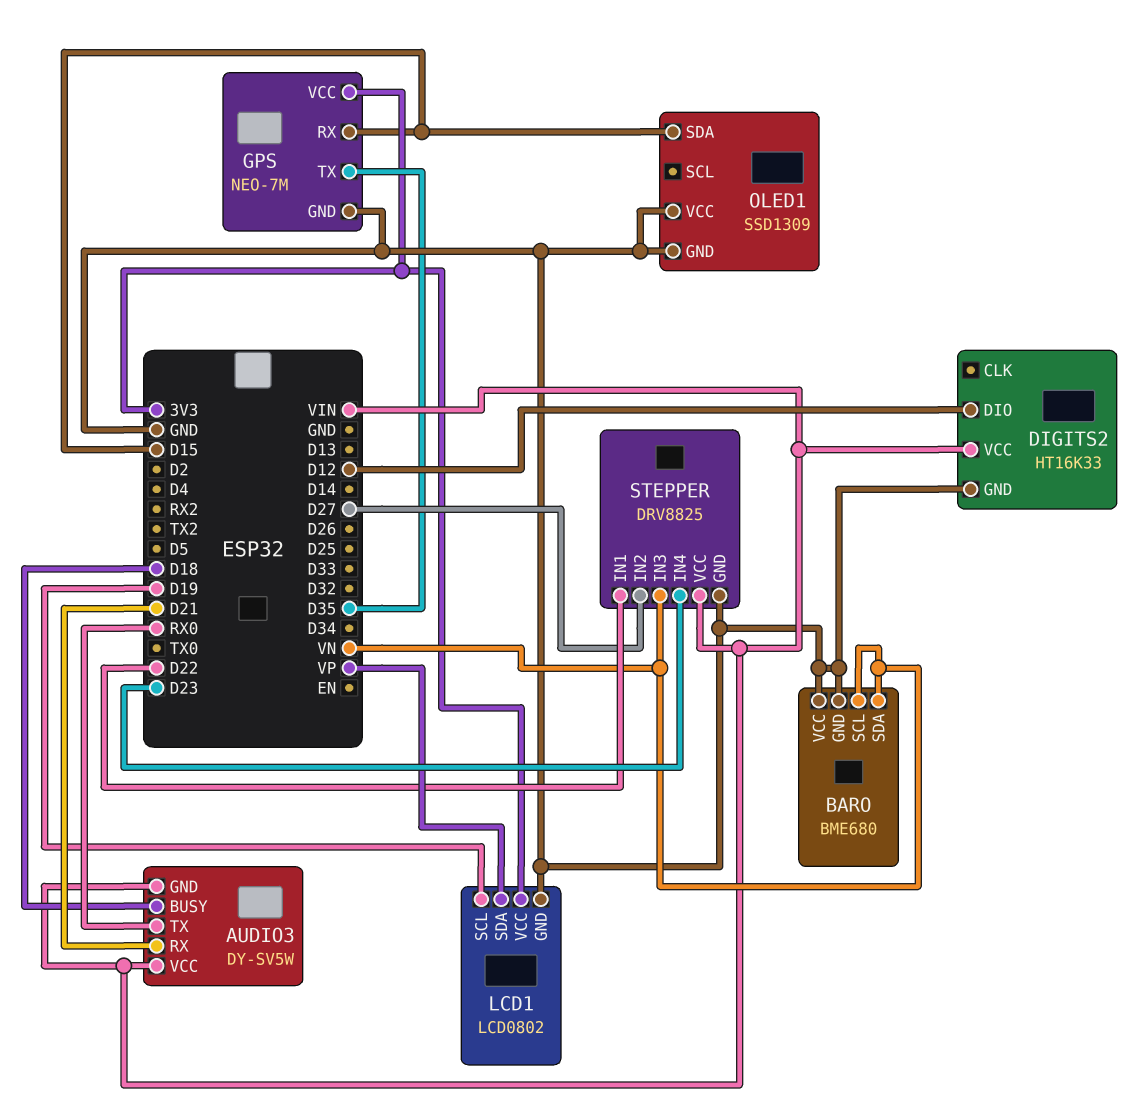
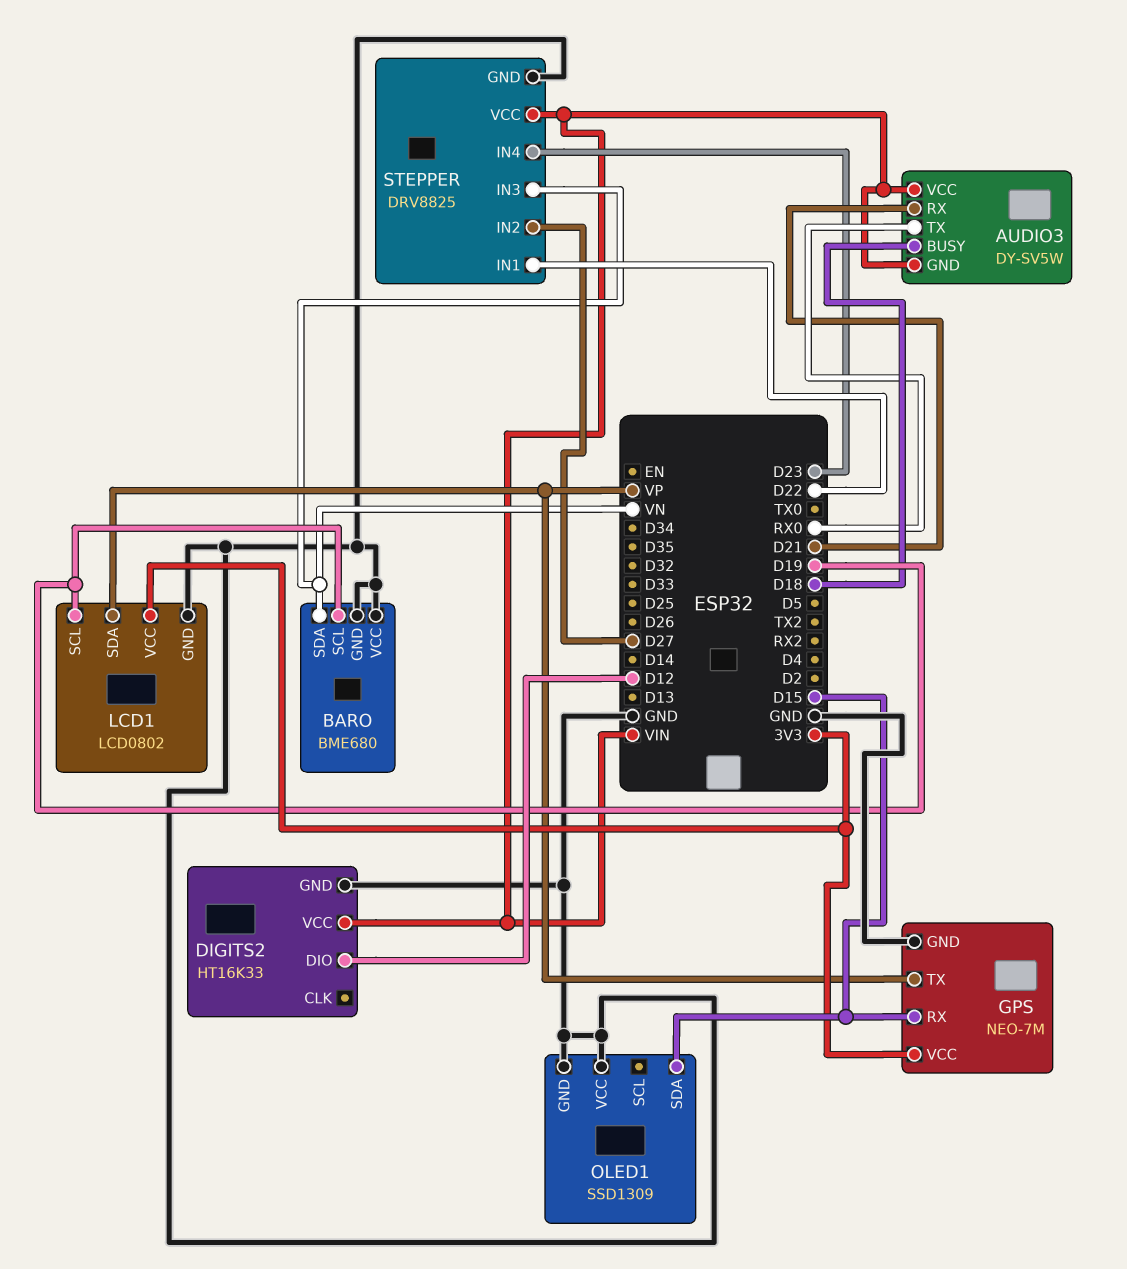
BARO pin SCL: VN -> D19
GPS pin TX: D35 -> VP

